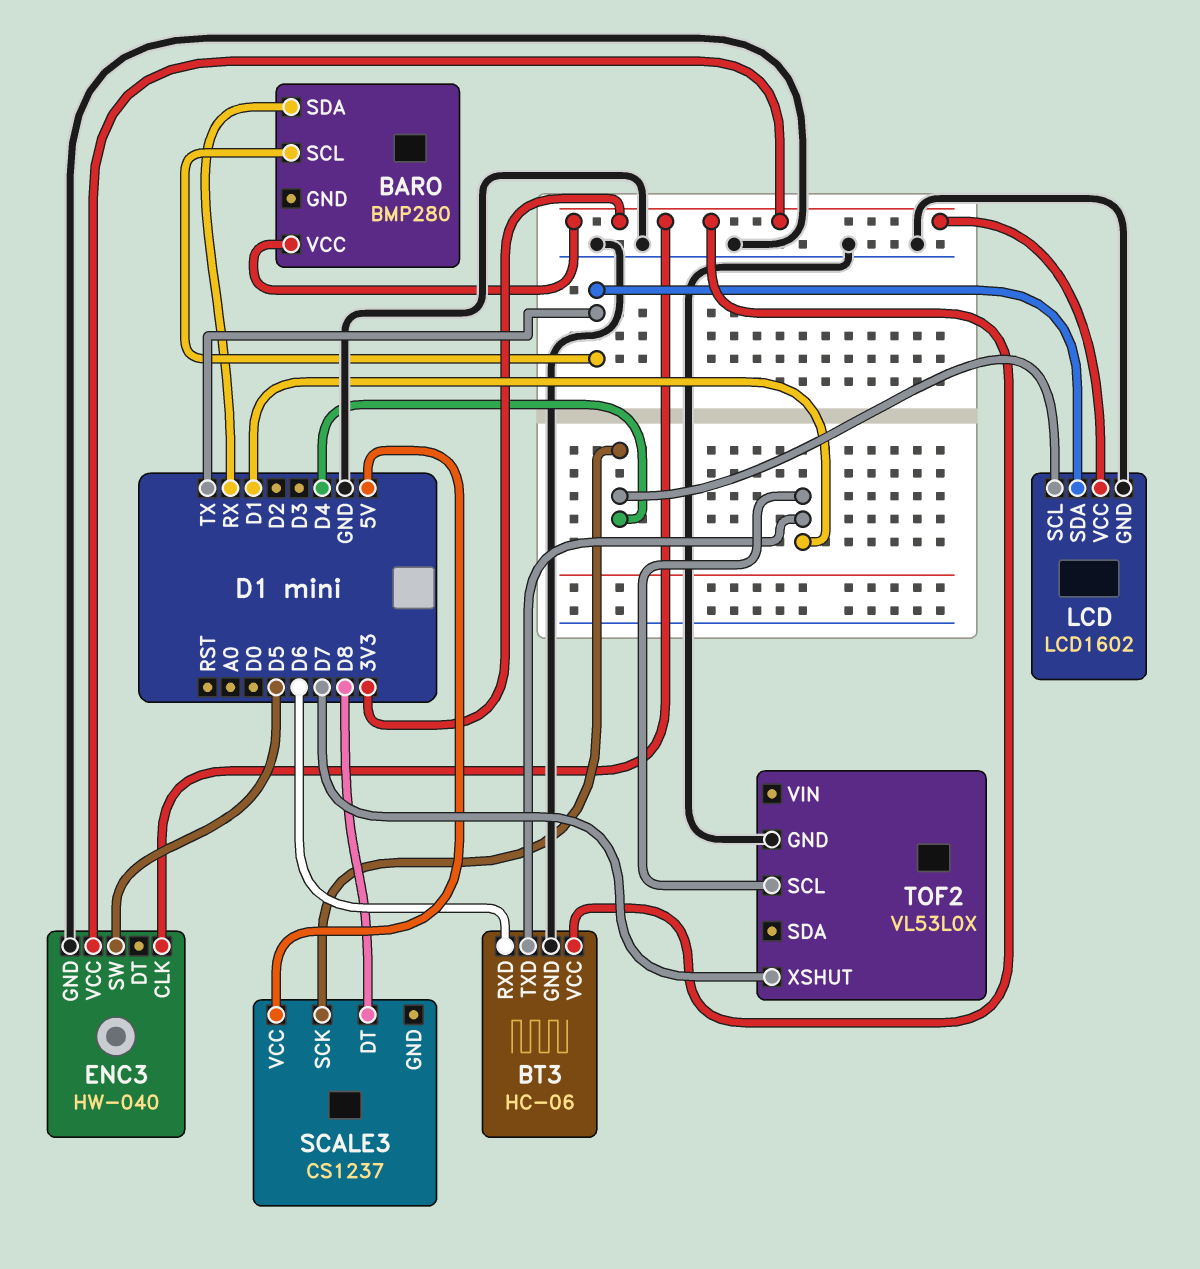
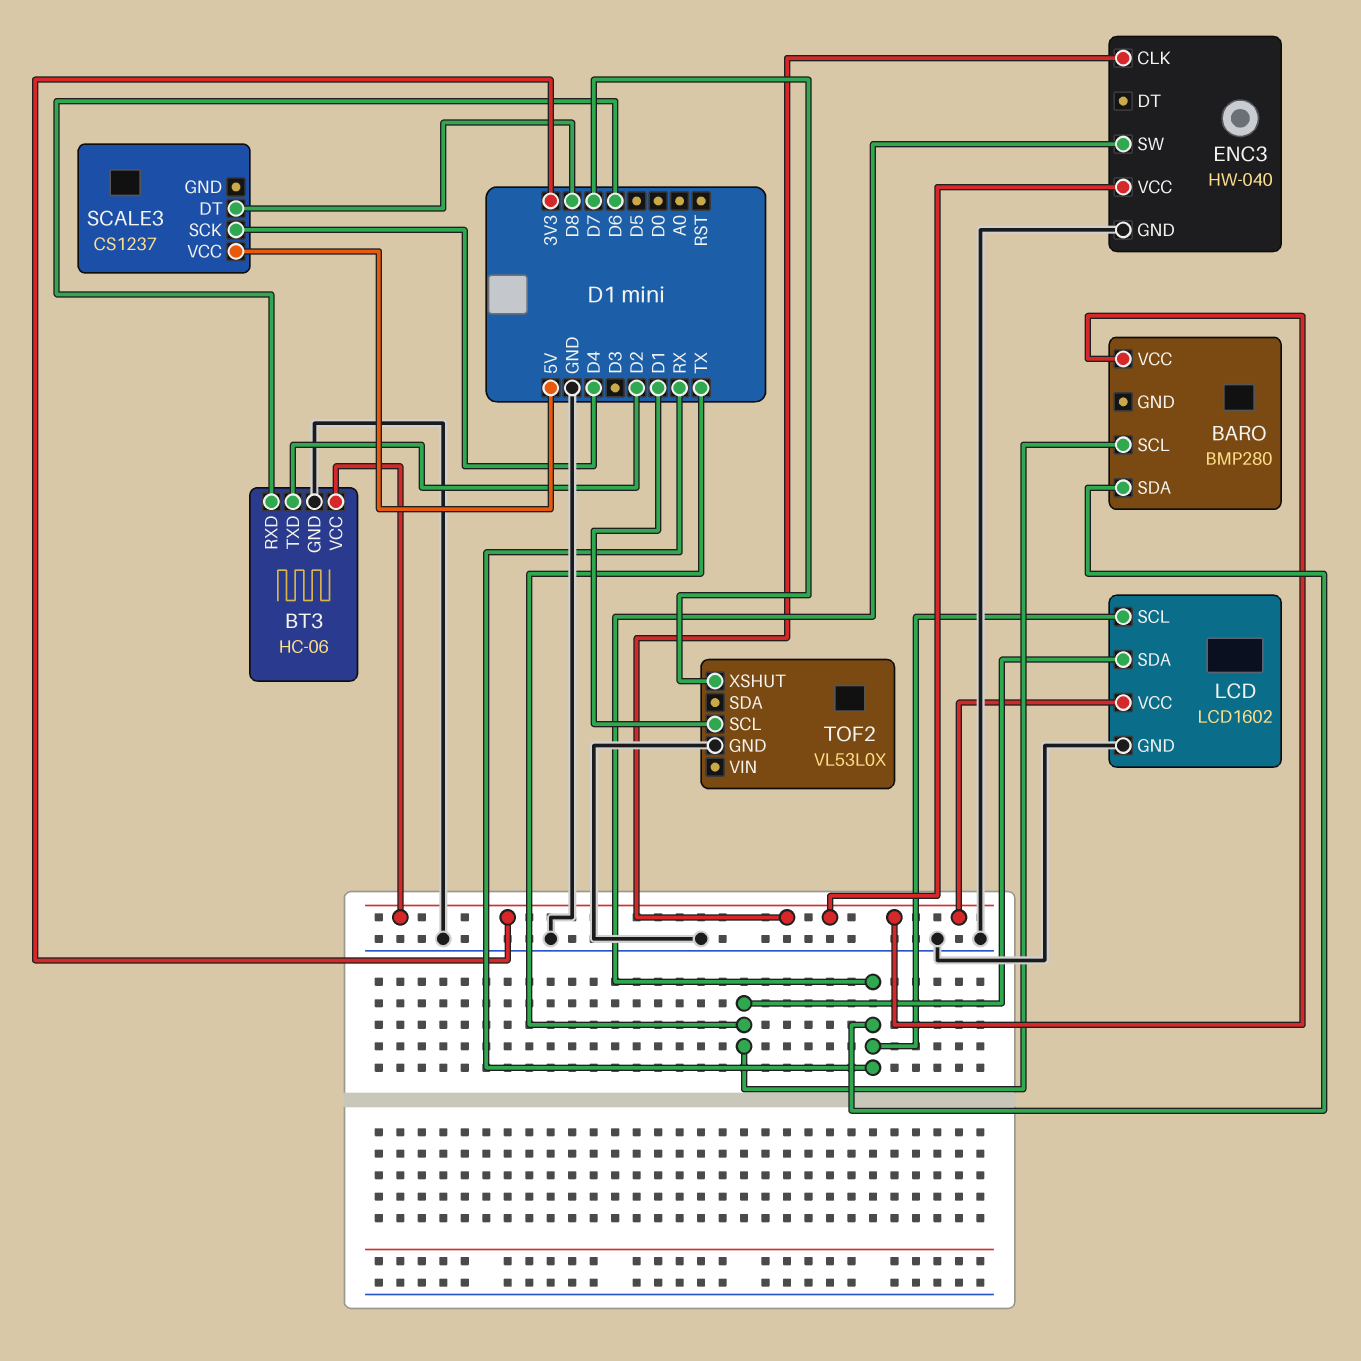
BT3 pin TXD: D1 -> D2
ENC3 pin SW: D5 -> RX
LCD pin SCL: D4 -> RX

